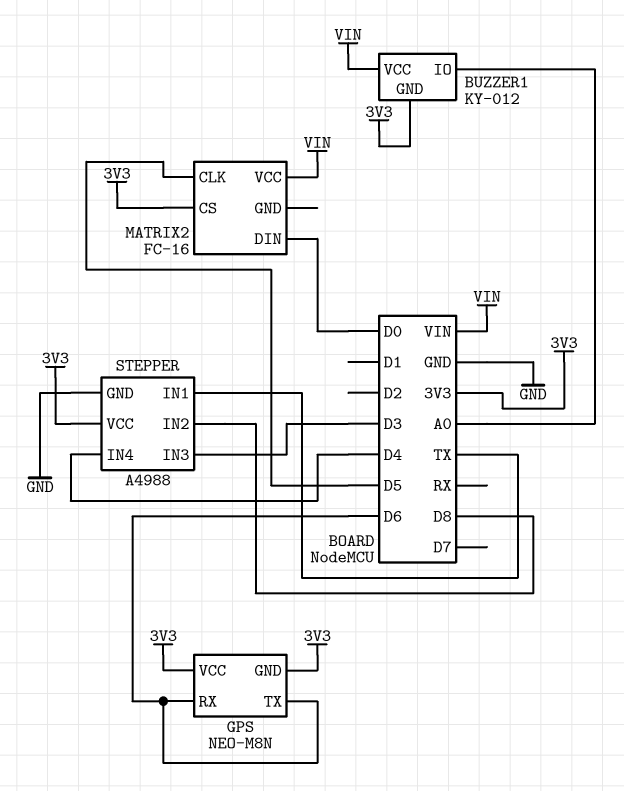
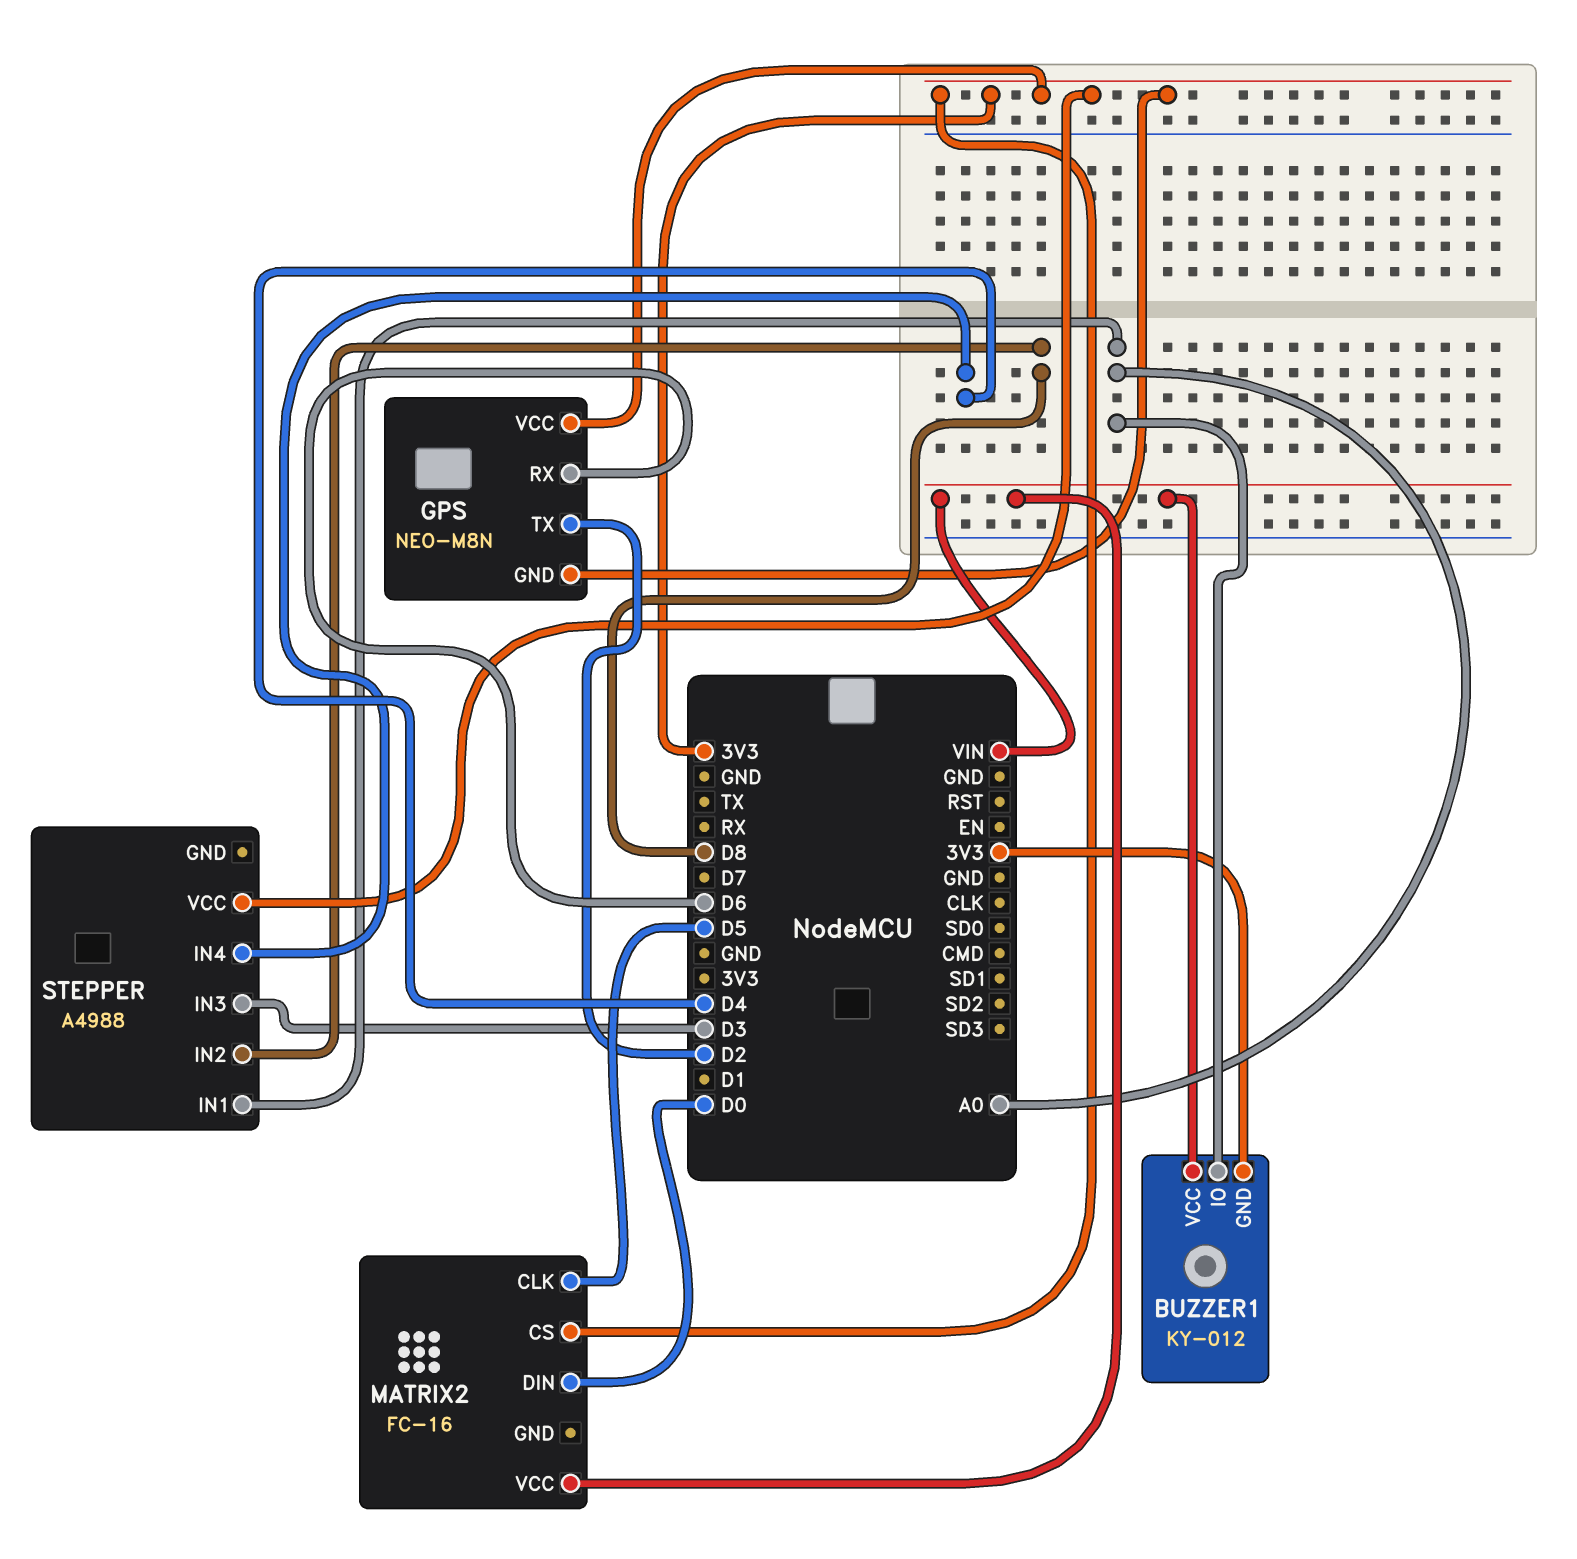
GPS pin TX: D6 -> D2
STEPPER pin GND: GND -> none
STEPPER pin IN1: TX -> A0

